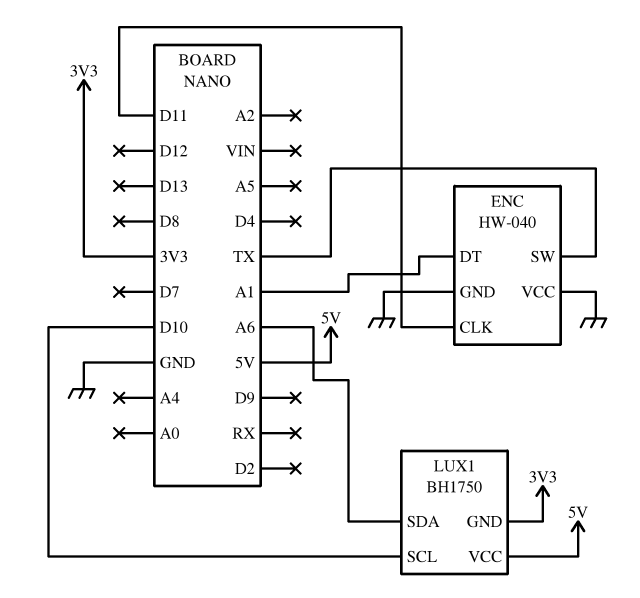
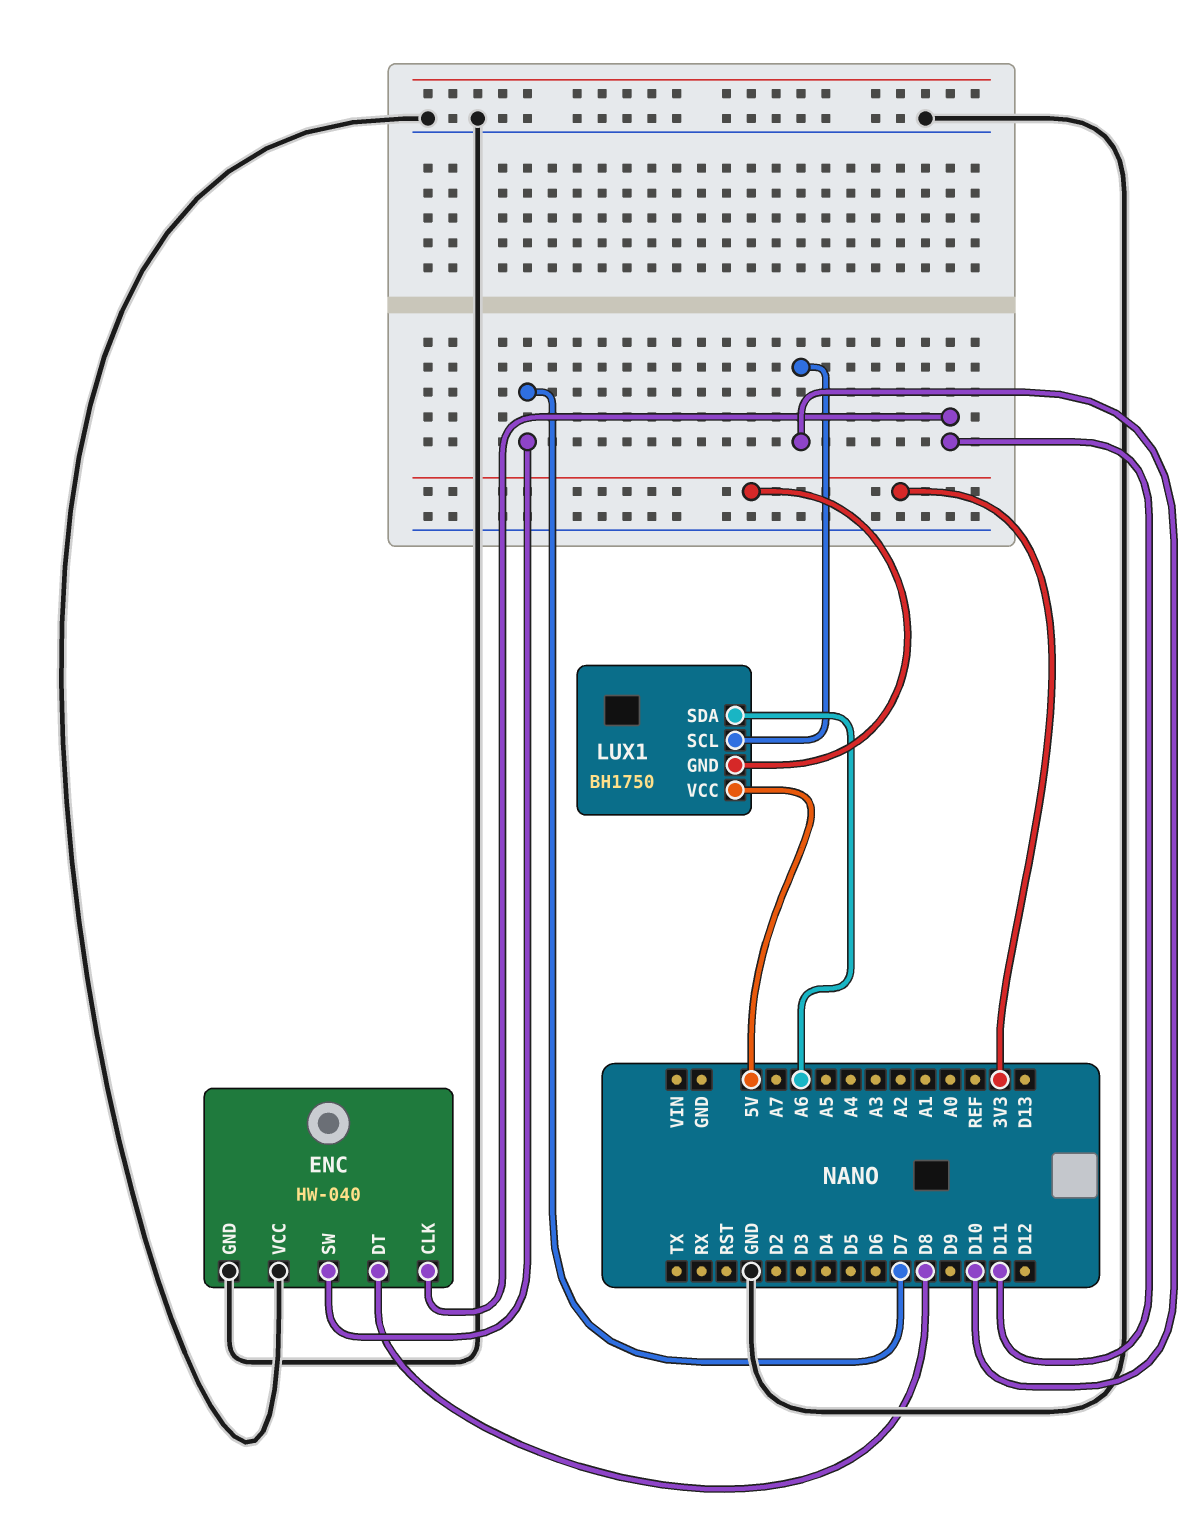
ENC pin DT: A1 -> D8
ENC pin SW: TX -> D7

